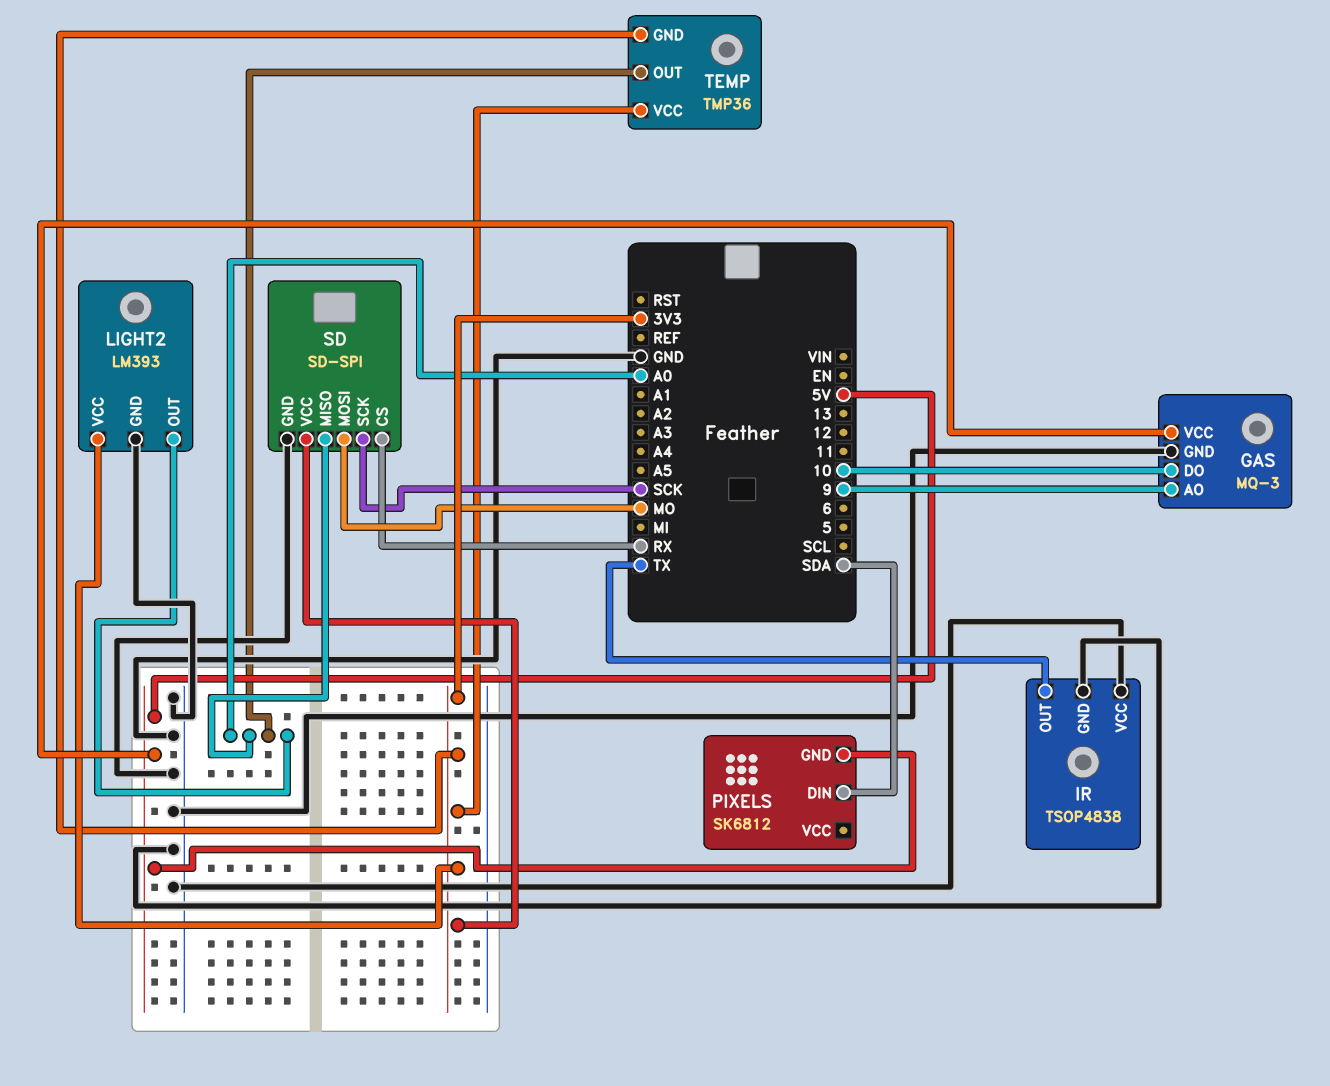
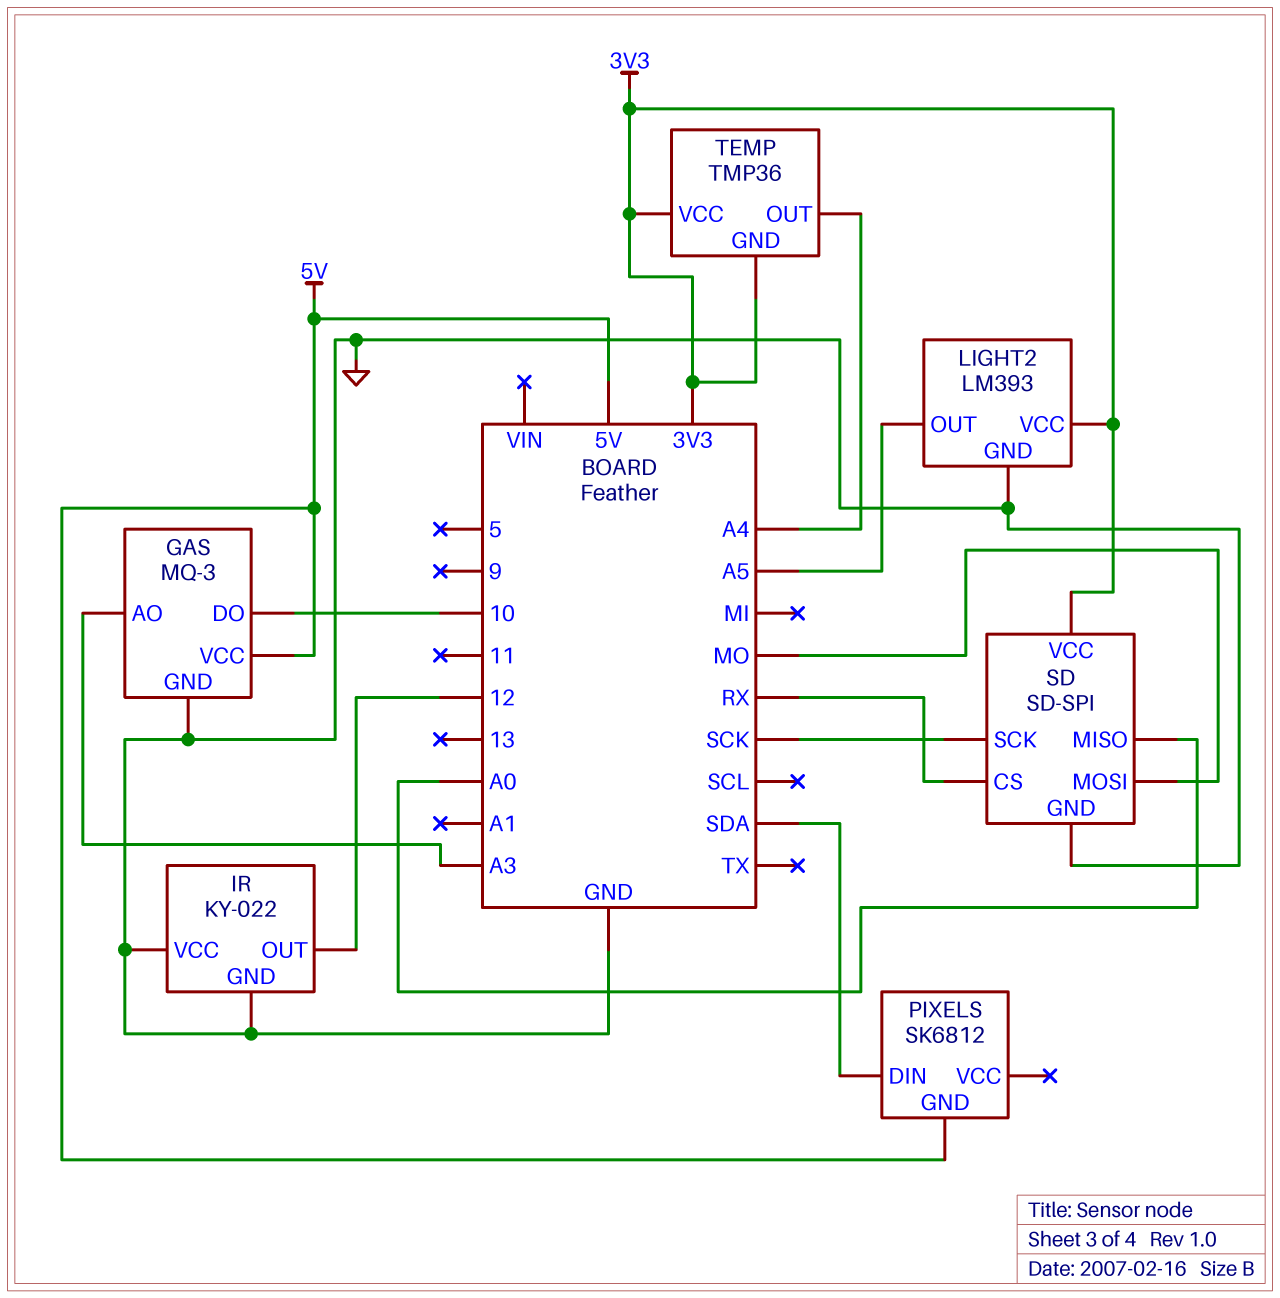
GAS pin AO: 9 -> A3
IR: TSOP4838 -> KY-022
IR pin OUT: TX -> 12
LIGHT2 pin OUT: A0 -> A5
TEMP pin OUT: A0 -> A4

